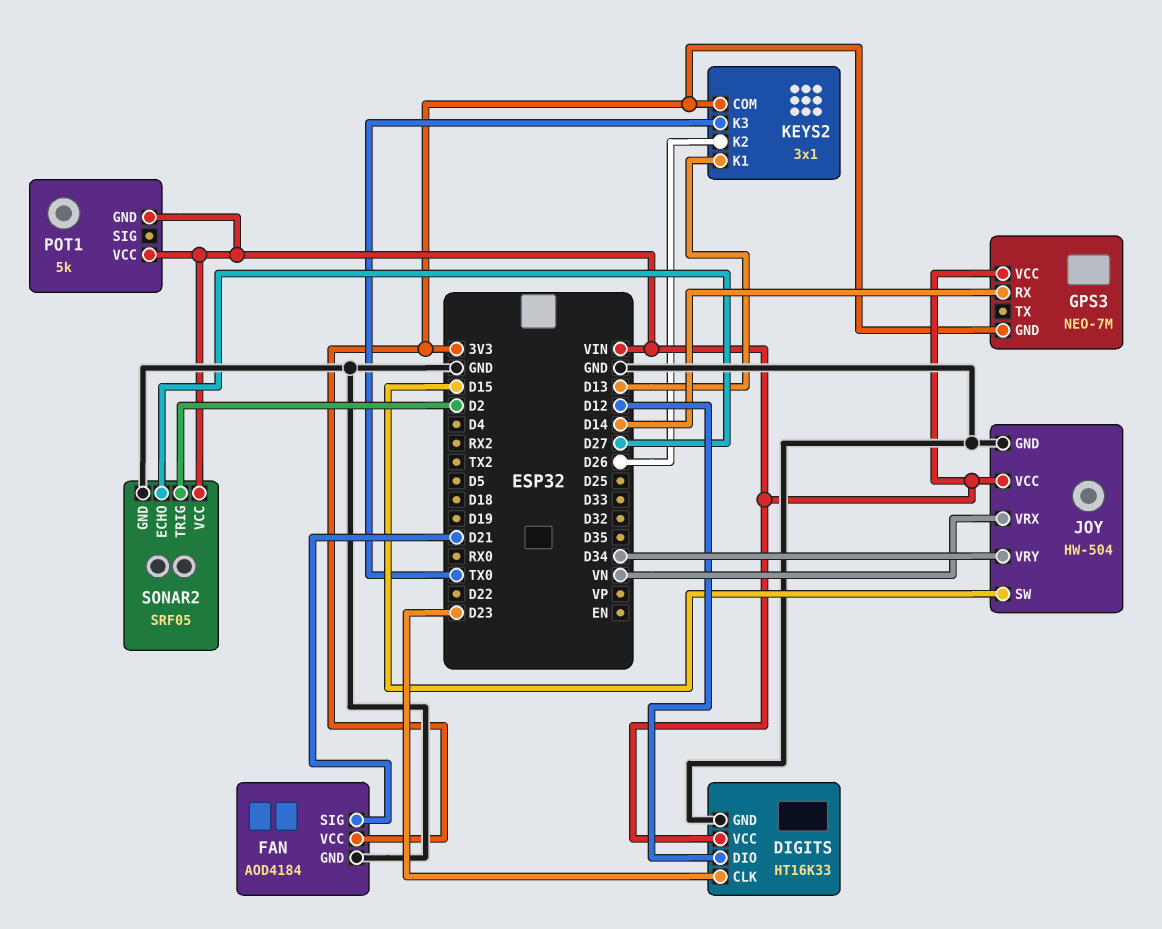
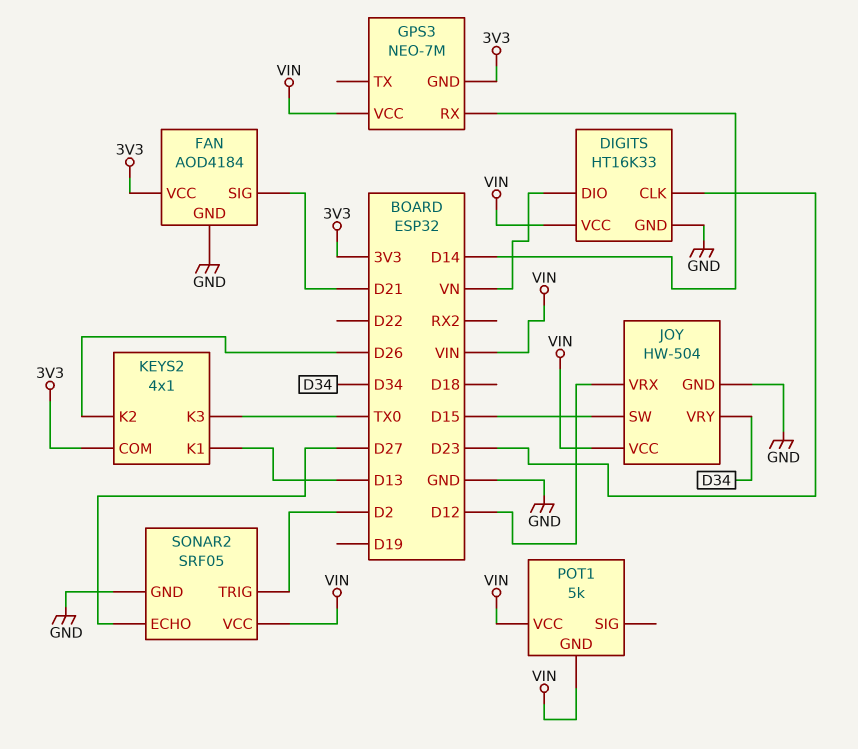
DIGITS pin DIO: D12 -> VN
JOY pin VRX: VN -> D12
KEYS2: 3x1 -> 4x1

